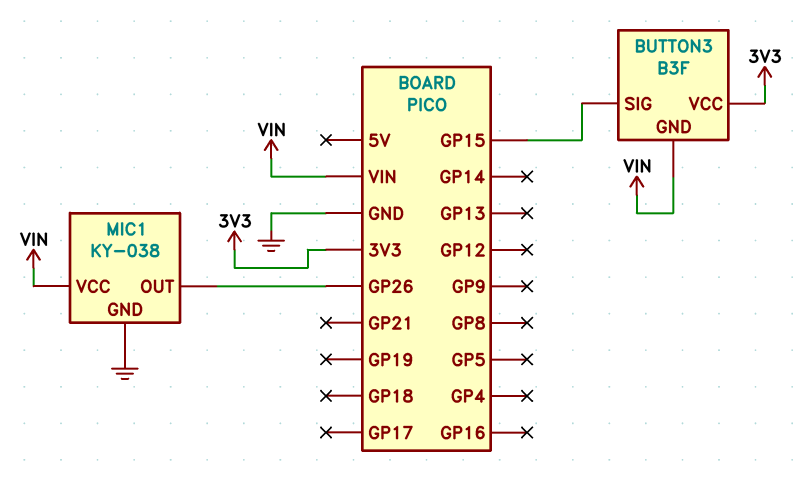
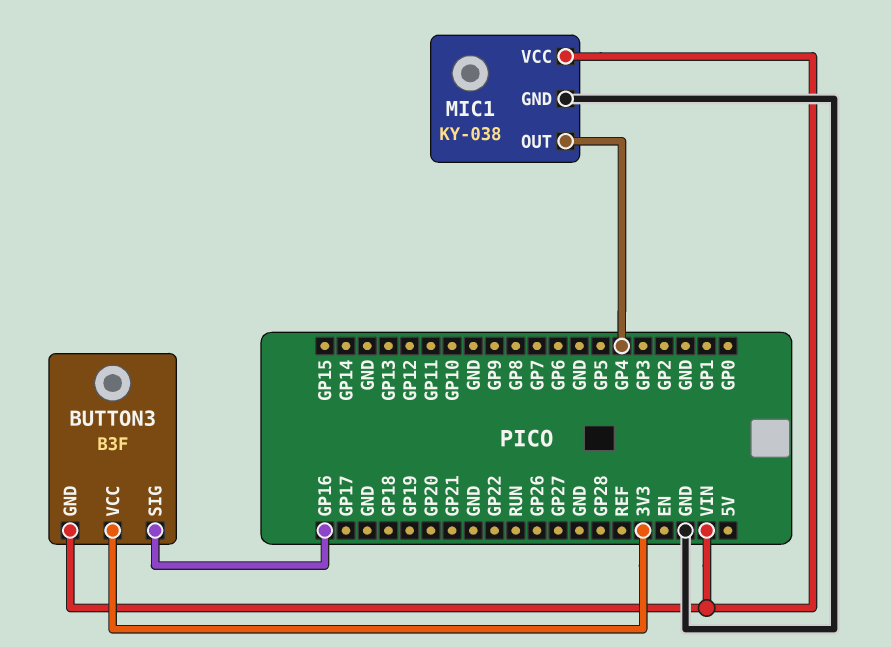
BUTTON3 pin SIG: GP15 -> GP16
MIC1 pin OUT: GP26 -> GP4

